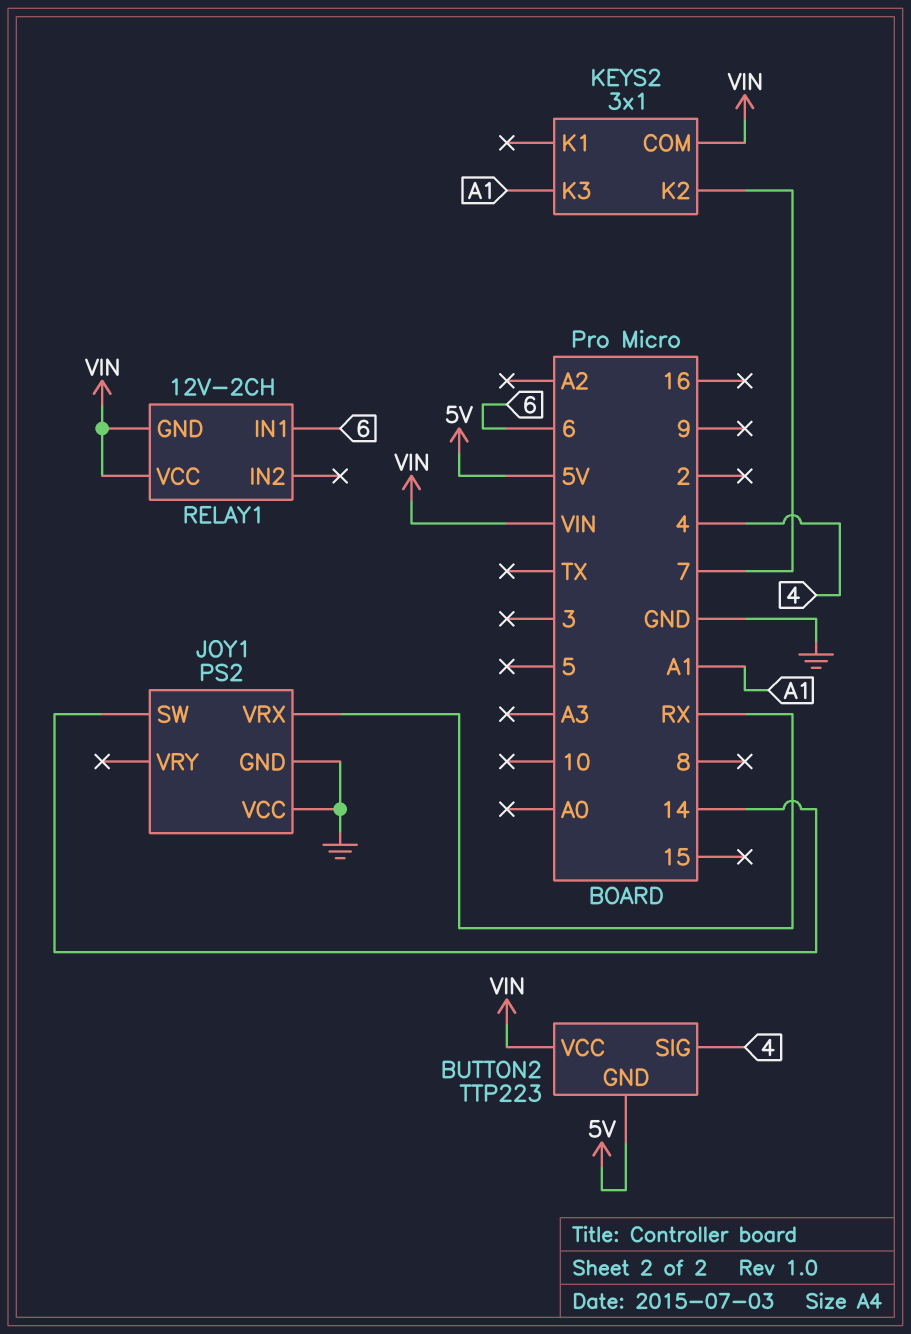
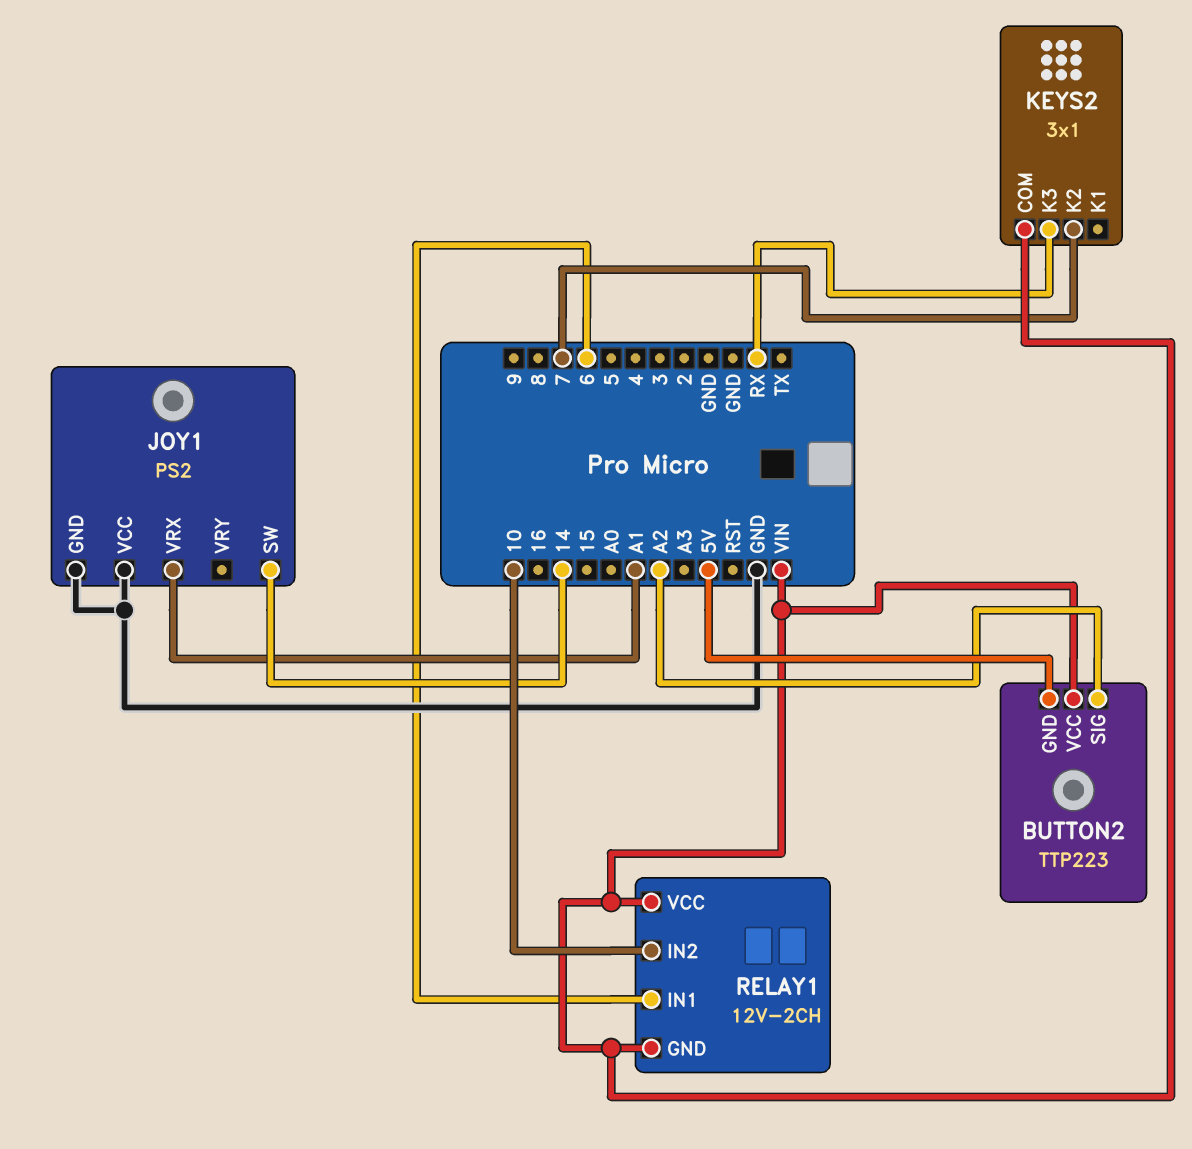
BUTTON2 pin SIG: 4 -> A2
JOY1 pin VRX: RX -> A1
KEYS2 pin K3: A1 -> RX
RELAY1 pin IN2: none -> 10

